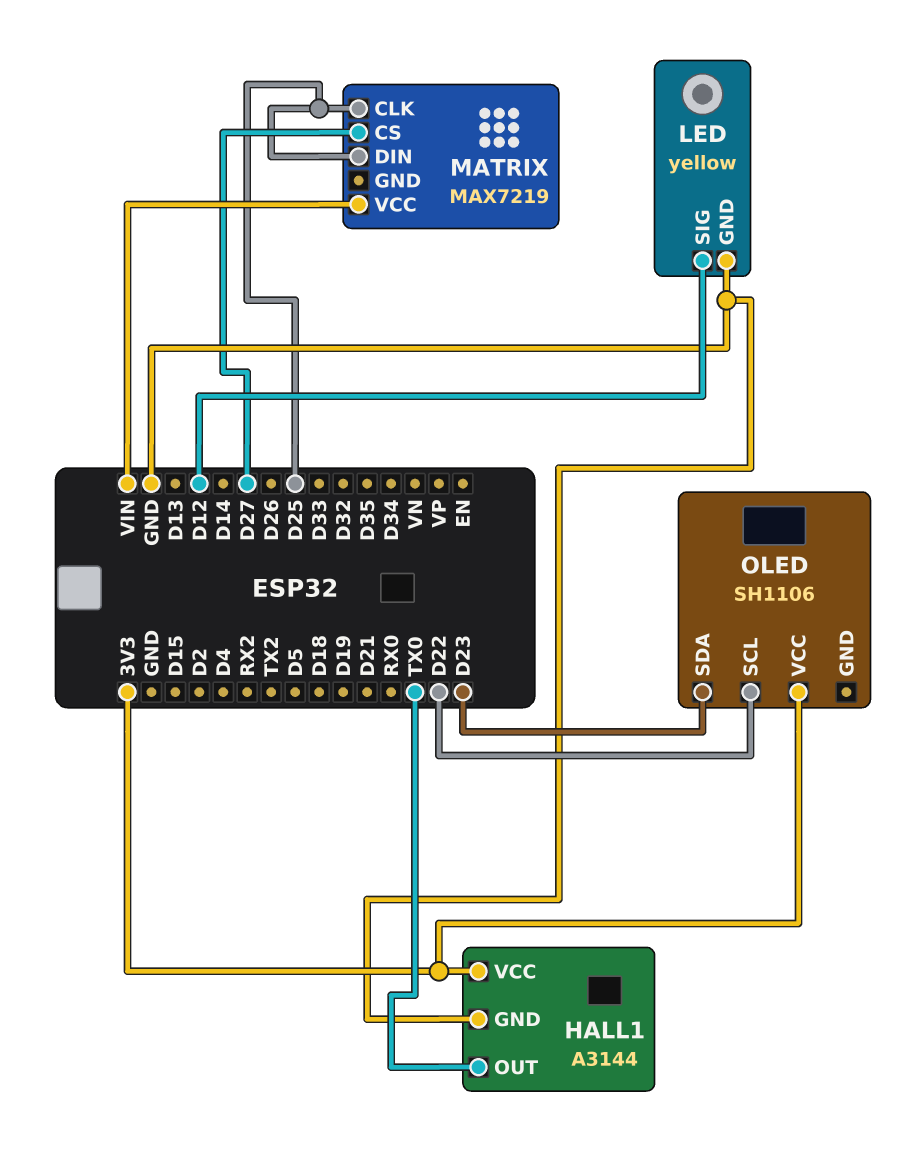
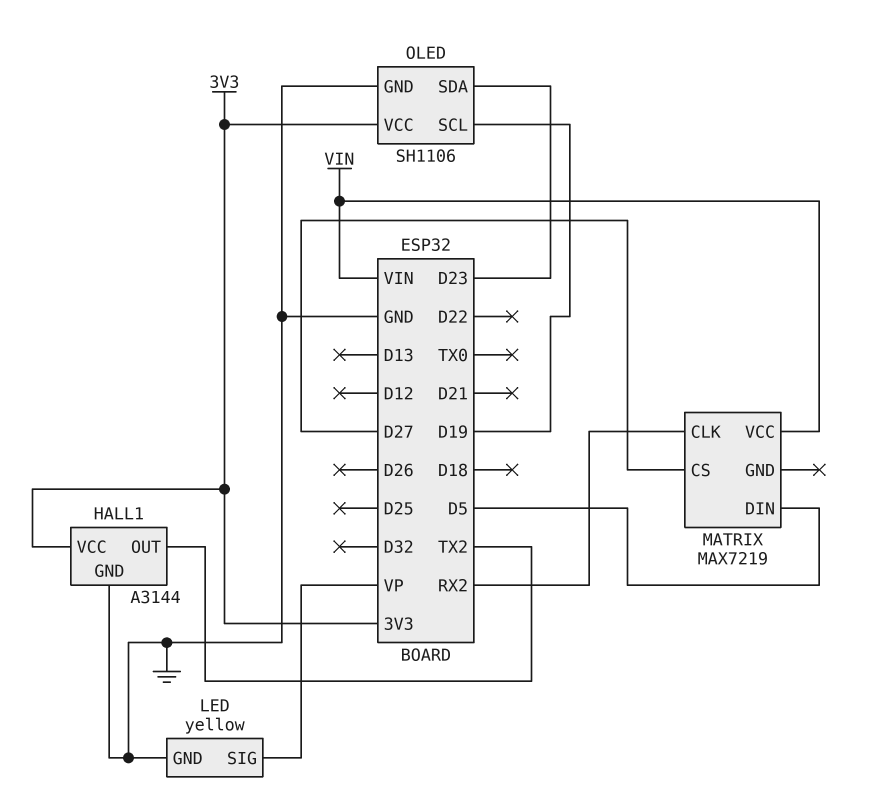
HALL1 pin OUT: TX0 -> TX2
LED pin SIG: D12 -> VP
MATRIX pin CLK: D25 -> RX2
MATRIX pin DIN: D25 -> D5
OLED pin GND: none -> GND
OLED pin SCL: D22 -> D19

